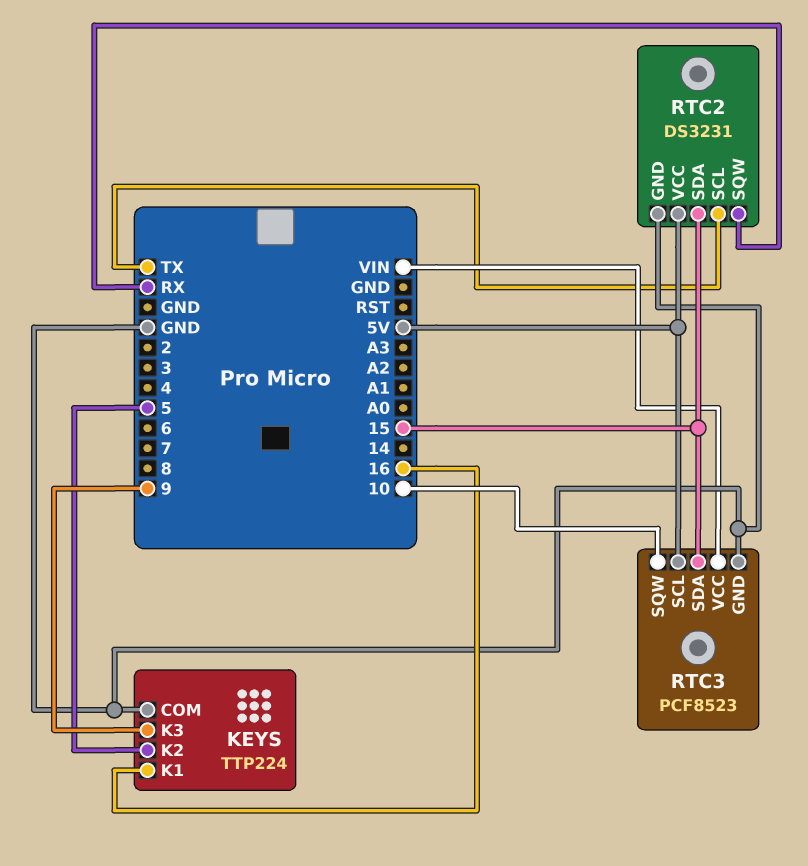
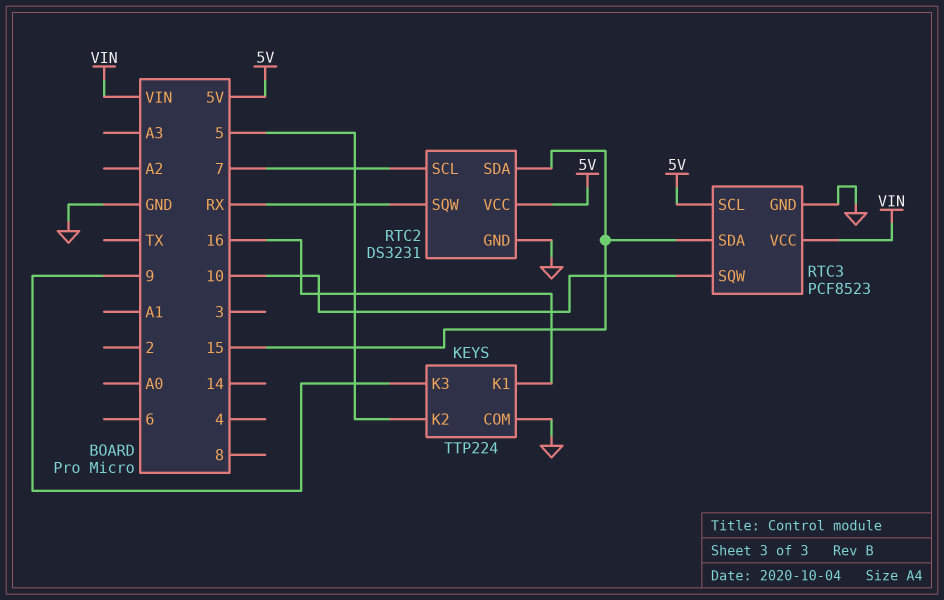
RTC2 pin SCL: TX -> 7

